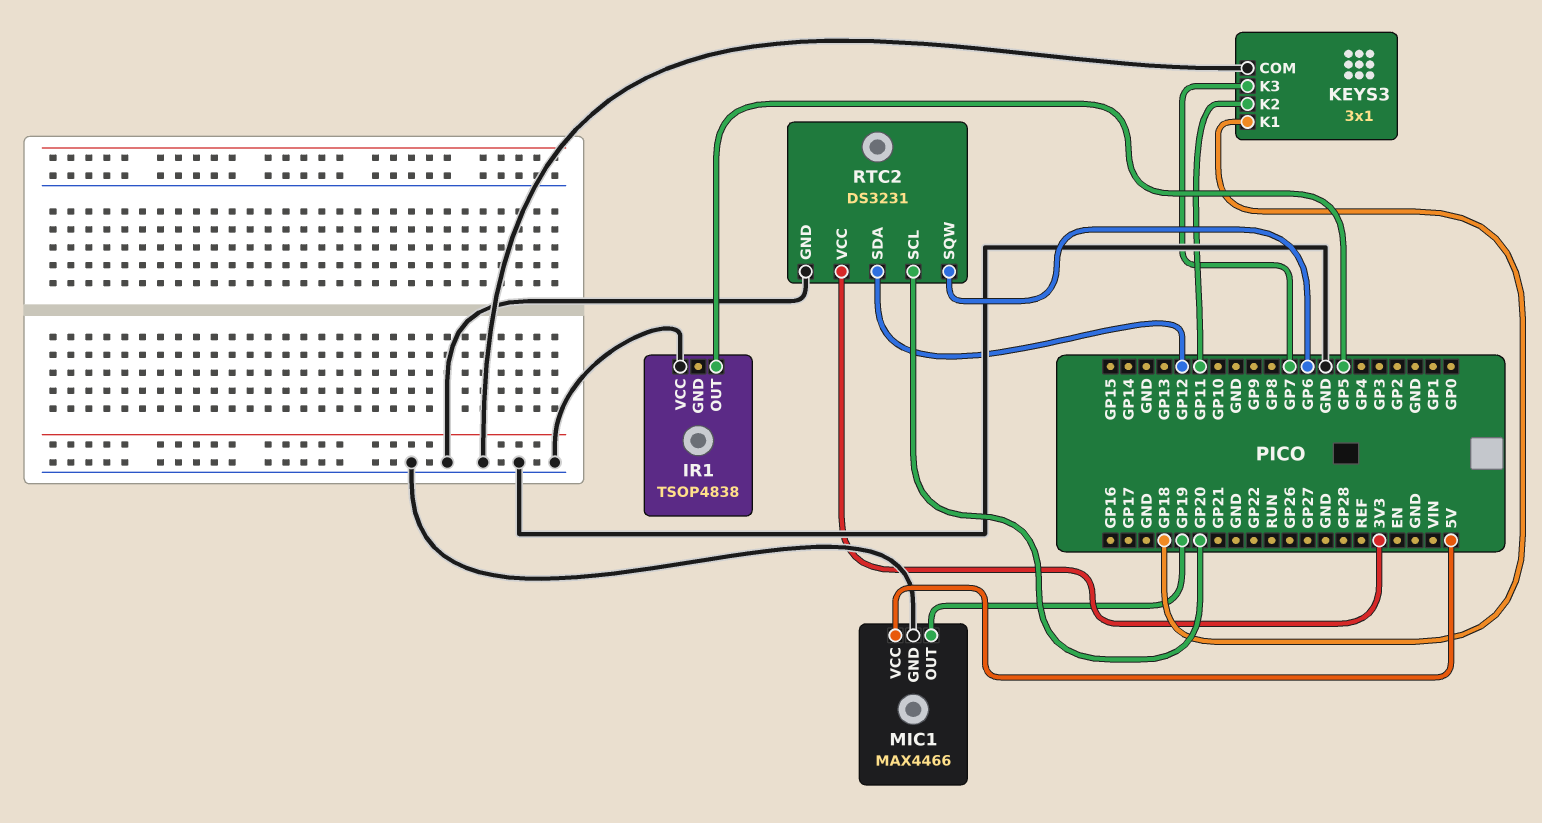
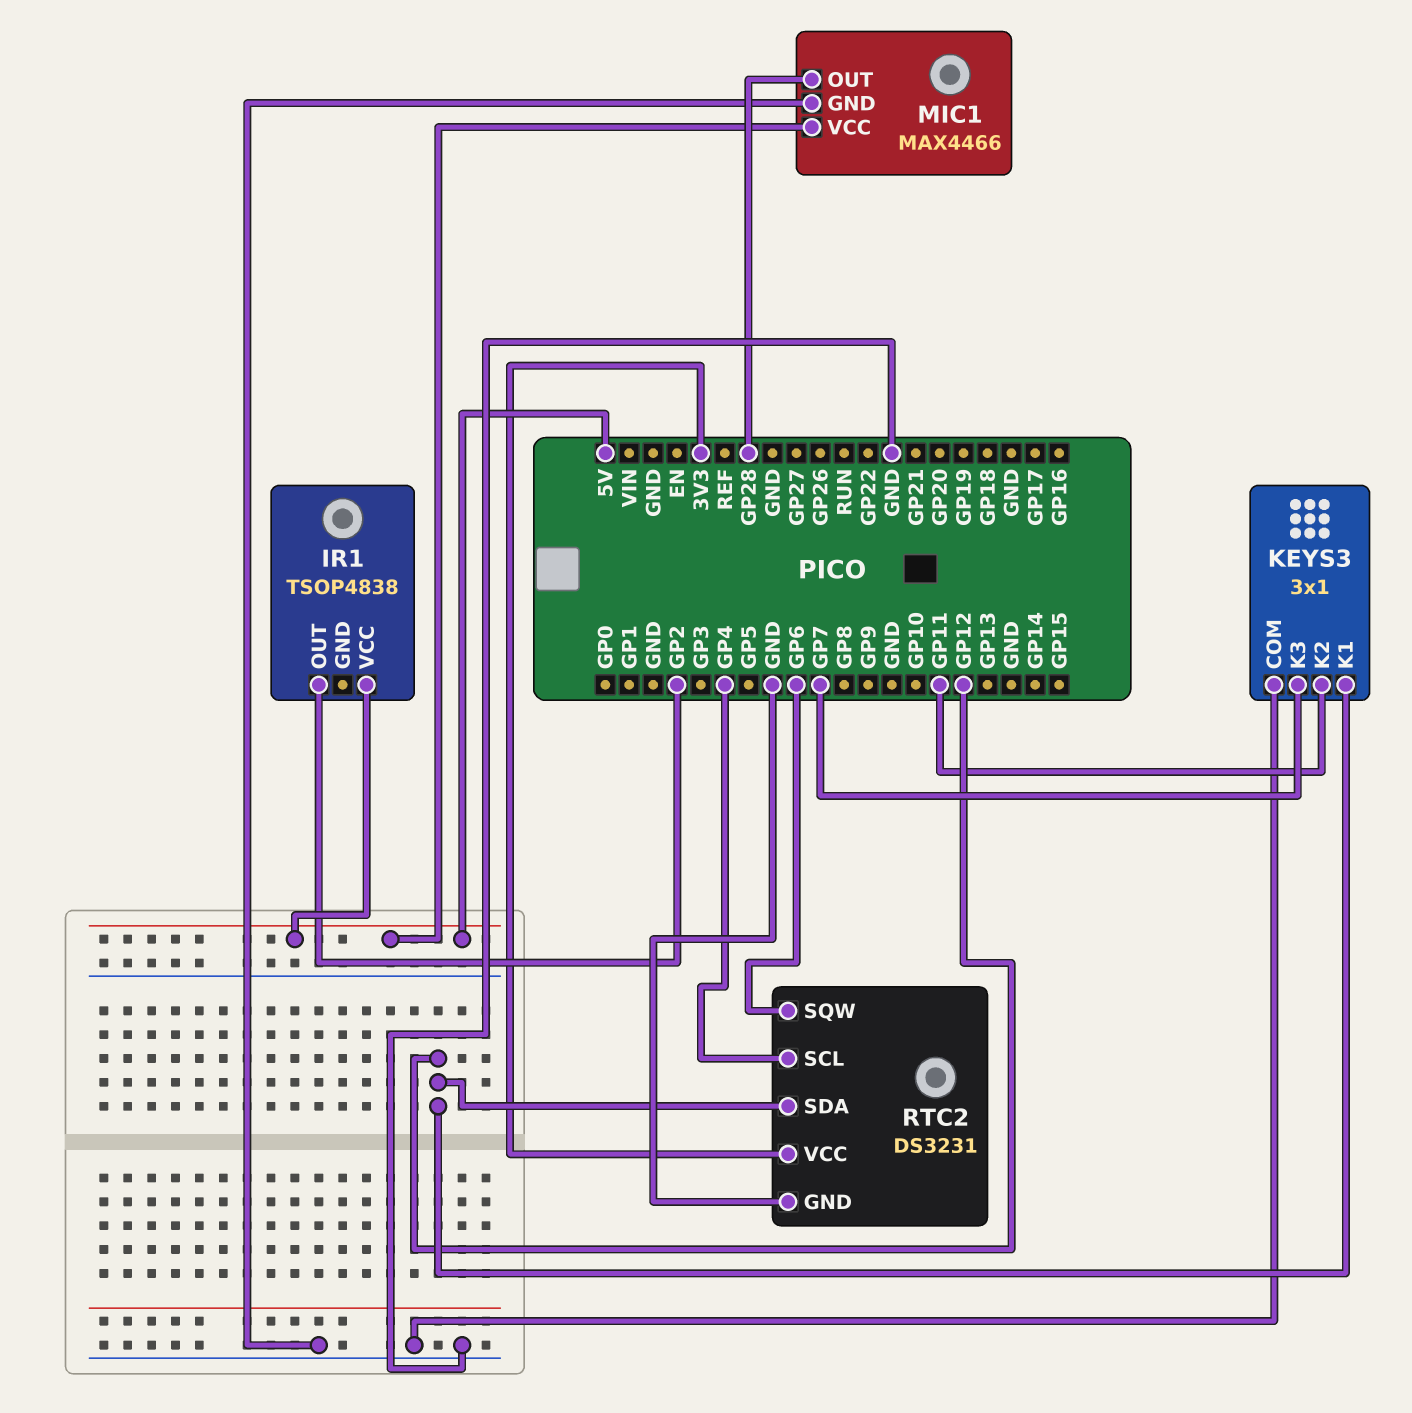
IR1 pin OUT: GP5 -> GP2
IR1 pin VCC: GND -> 5V
KEYS3 pin K1: GP18 -> GP12
MIC1 pin OUT: GP19 -> GP28
RTC2 pin SCL: GP20 -> GP4

